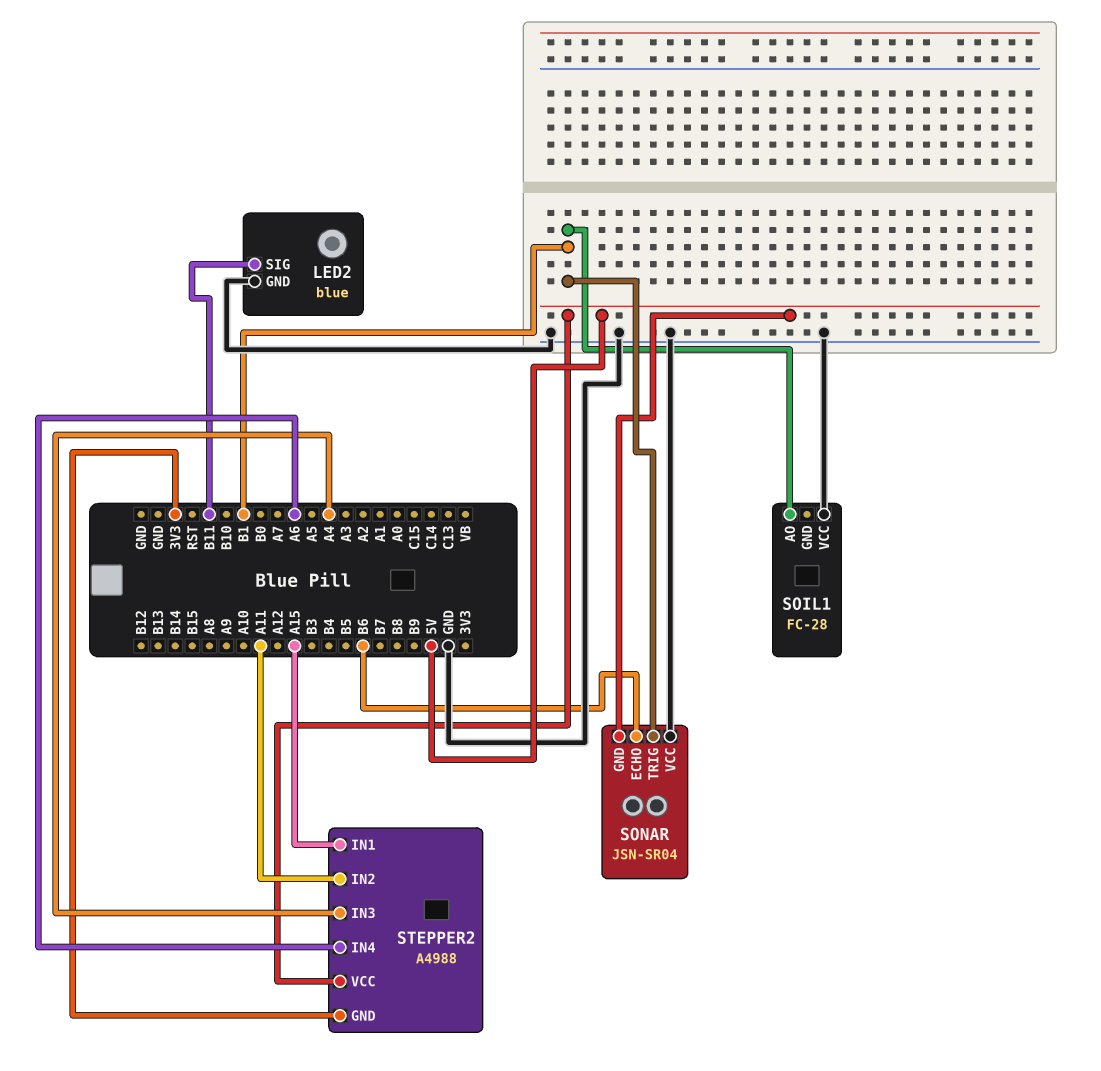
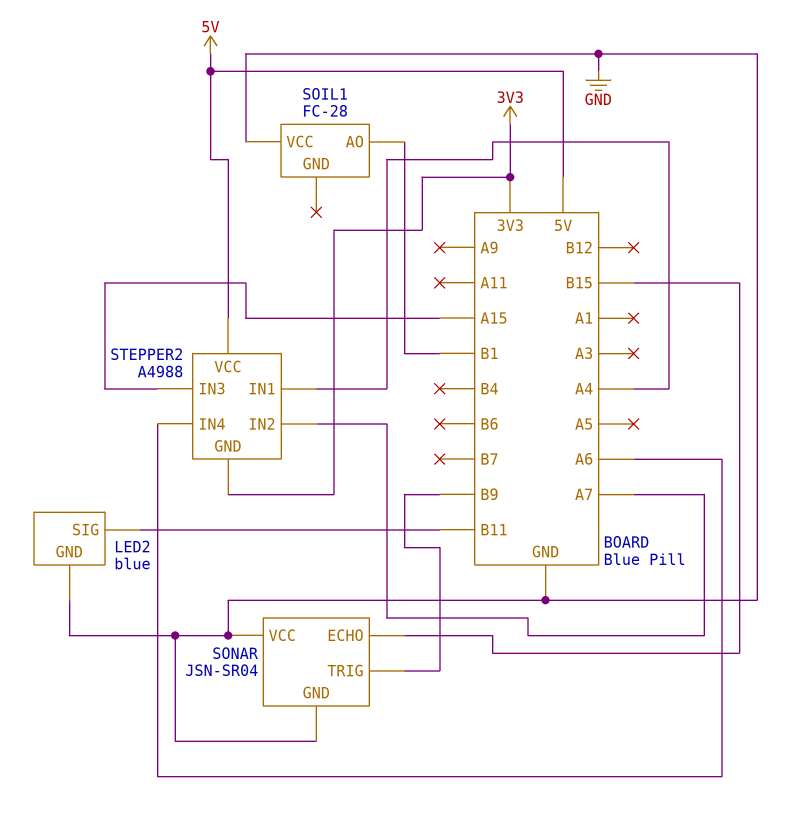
SONAR pin ECHO: B6 -> B15
SONAR pin GND: 5V -> GND
SONAR pin TRIG: B1 -> B9
STEPPER2 pin IN1: A15 -> A4
STEPPER2 pin IN2: A11 -> A7
STEPPER2 pin IN3: A4 -> A15

